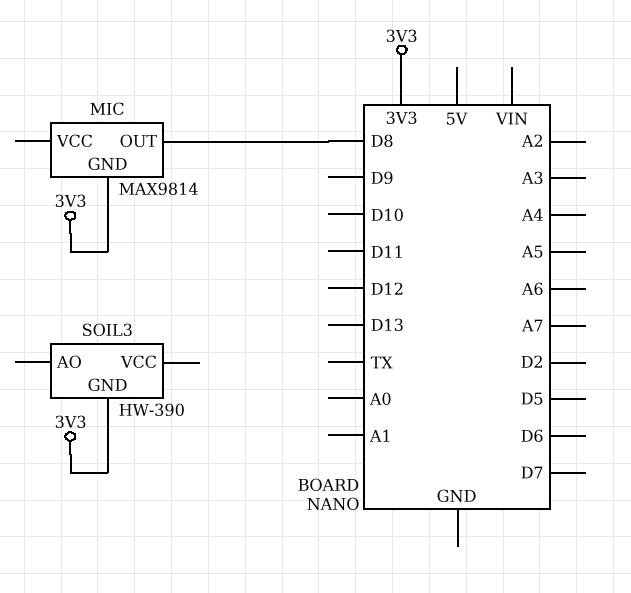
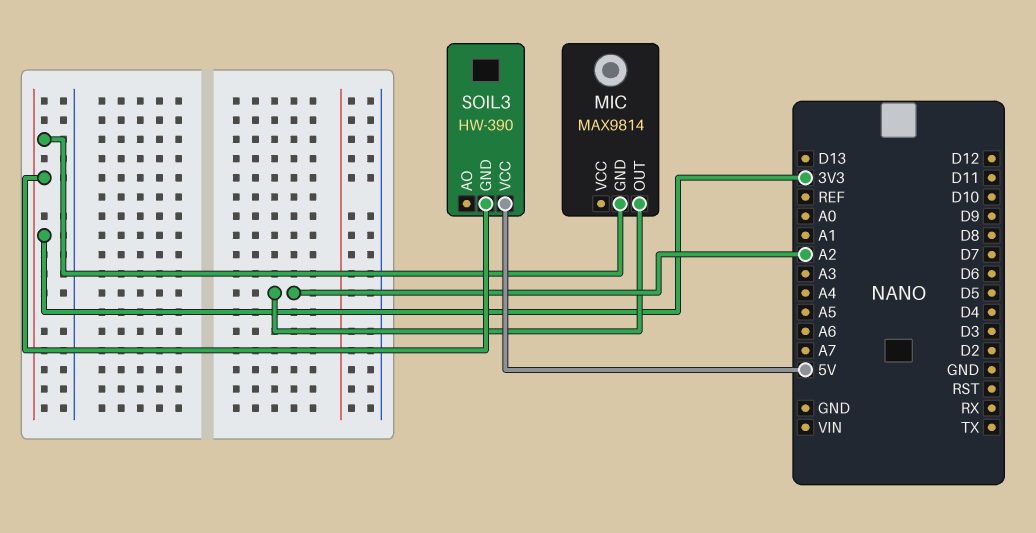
MIC pin OUT: D8 -> A2
SOIL3 pin VCC: none -> 5V

